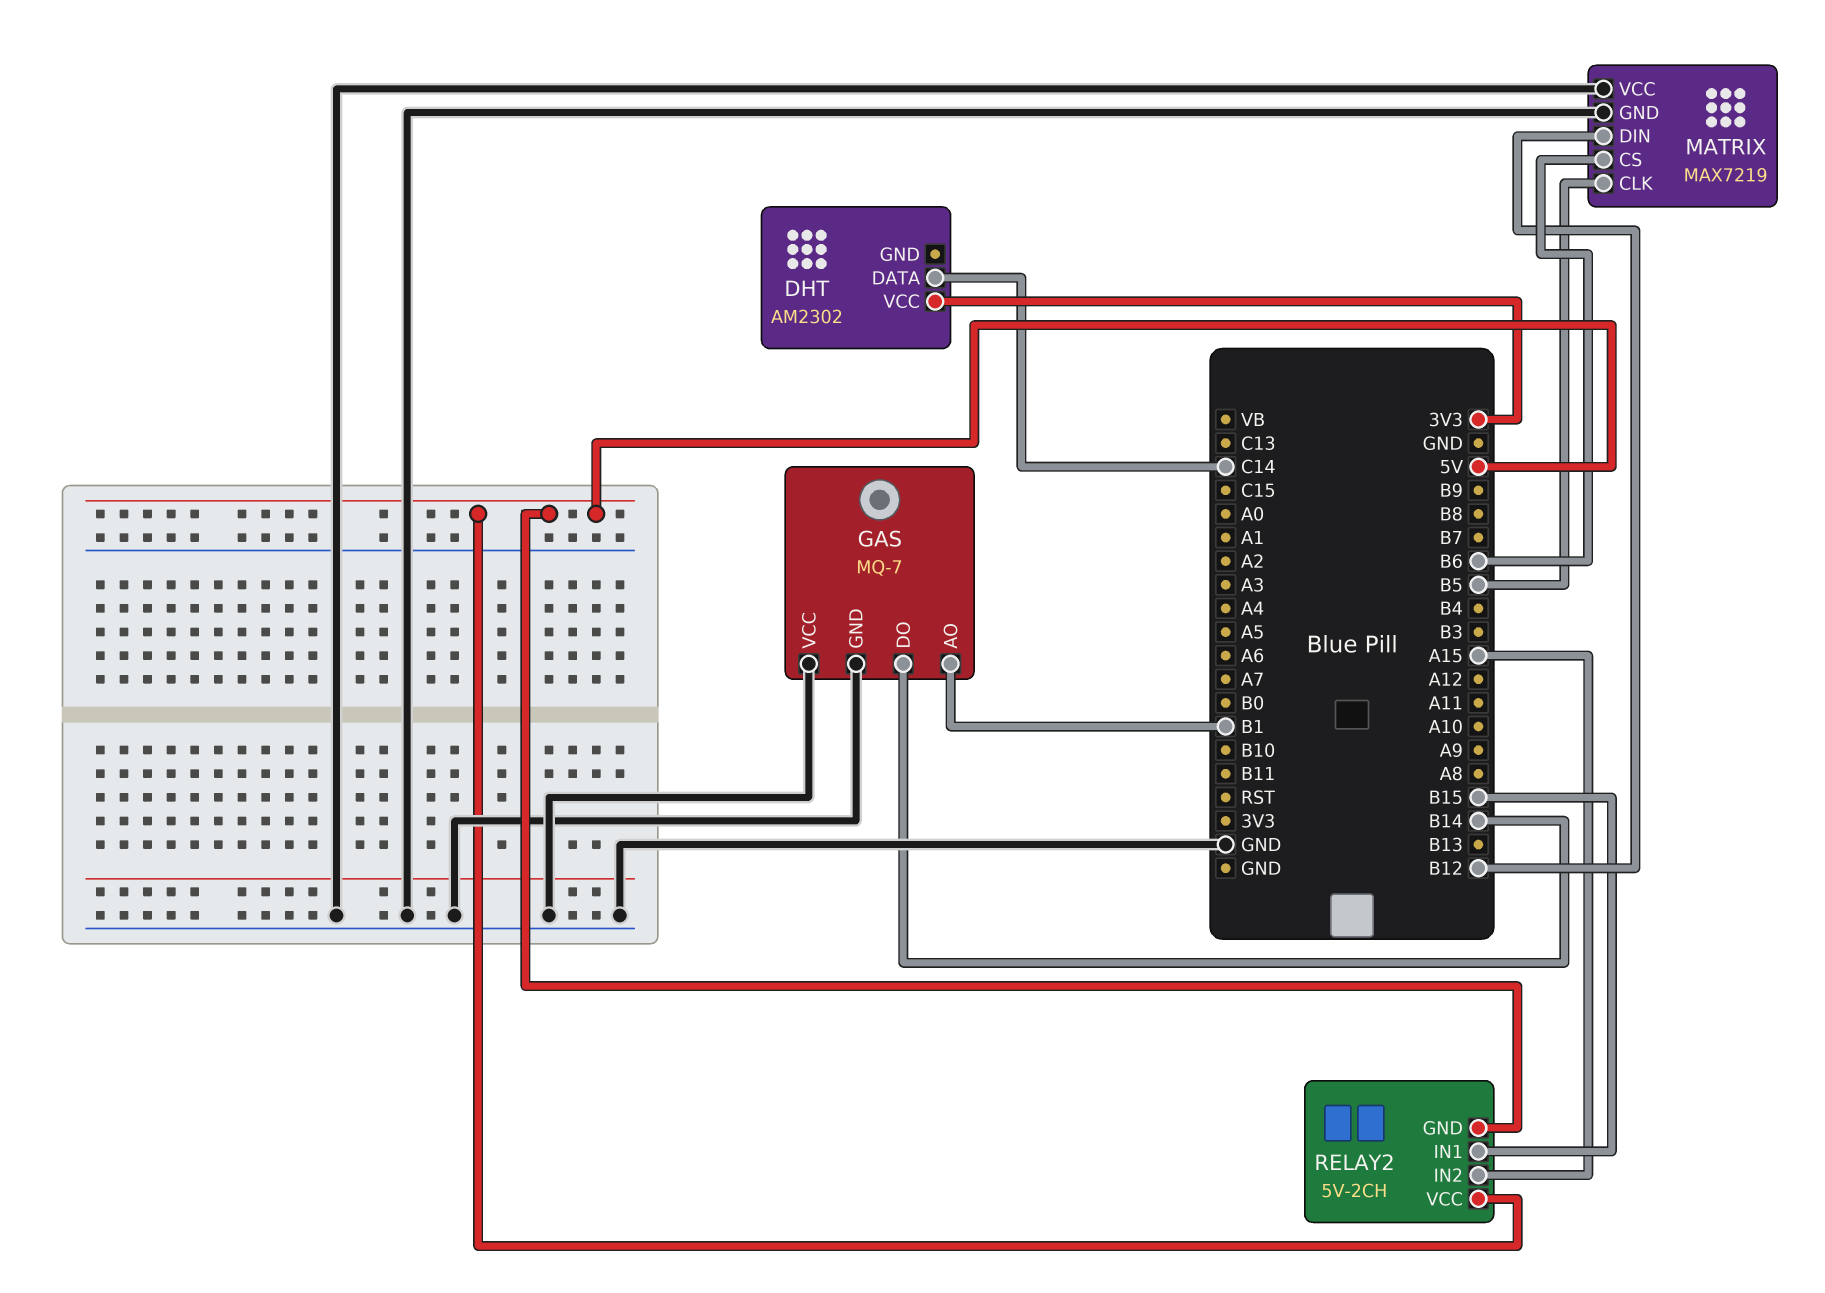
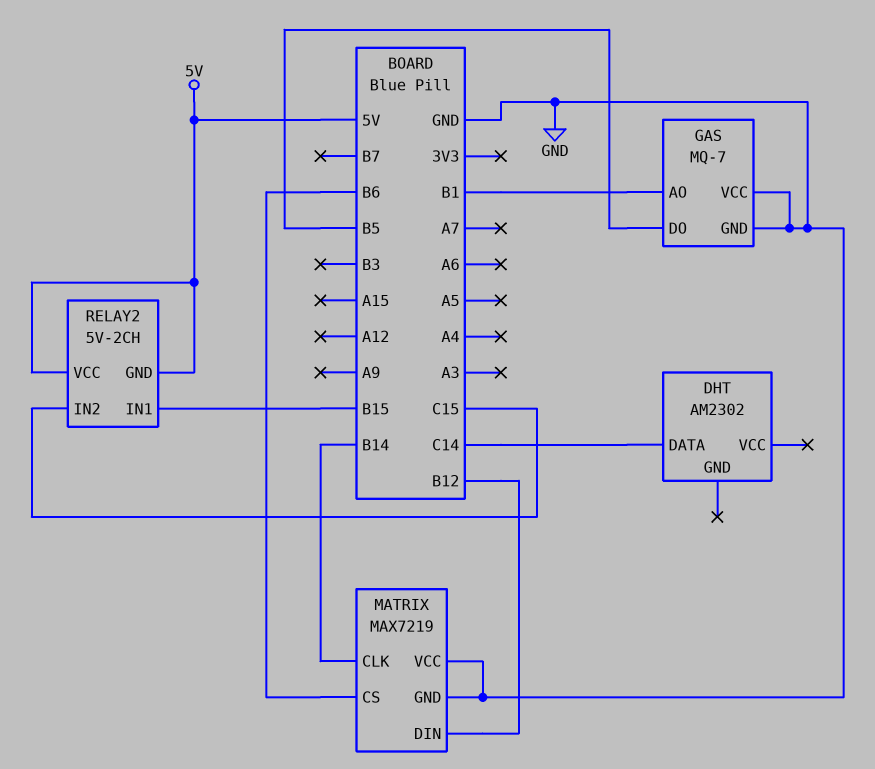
DHT pin VCC: 3V3 -> none
GAS pin DO: B14 -> B5
MATRIX pin CLK: B5 -> B14
RELAY2 pin IN2: A15 -> C15

